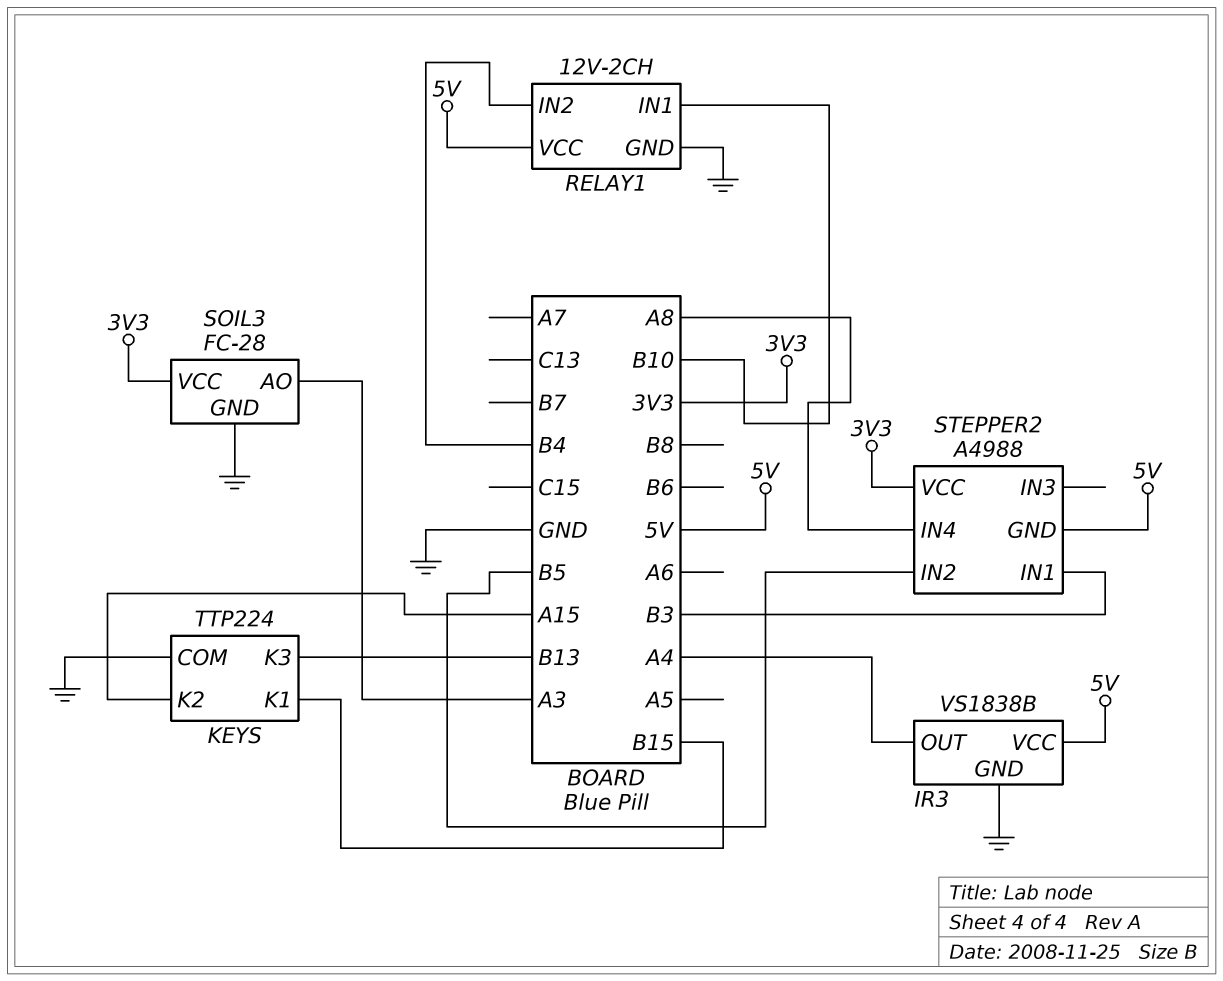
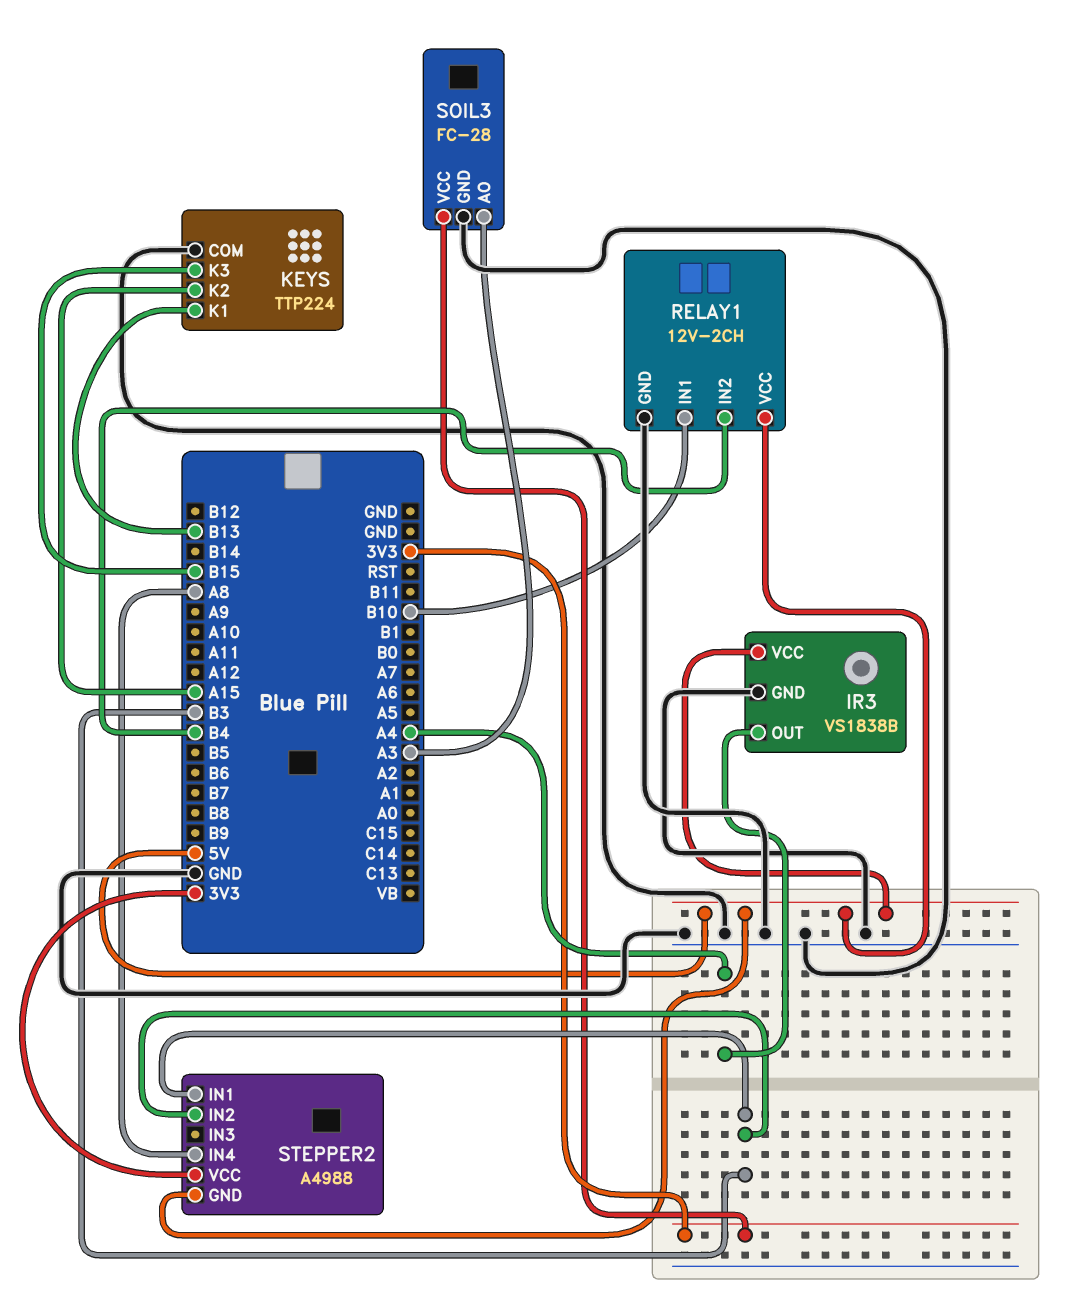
KEYS pin K1: B15 -> B13
KEYS pin K3: B13 -> B15
STEPPER2 pin IN2: B5 -> B3

